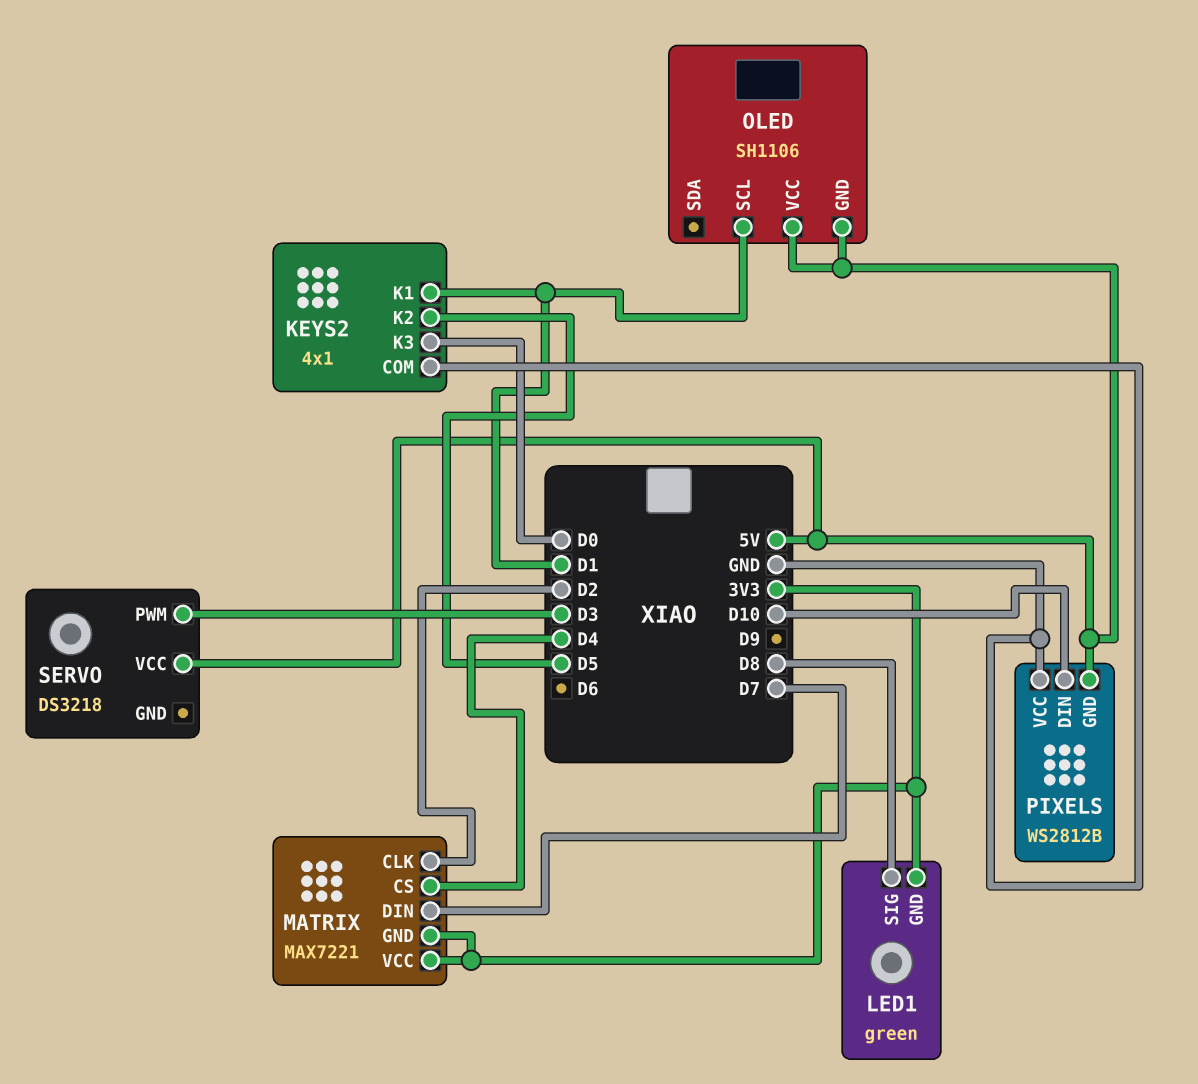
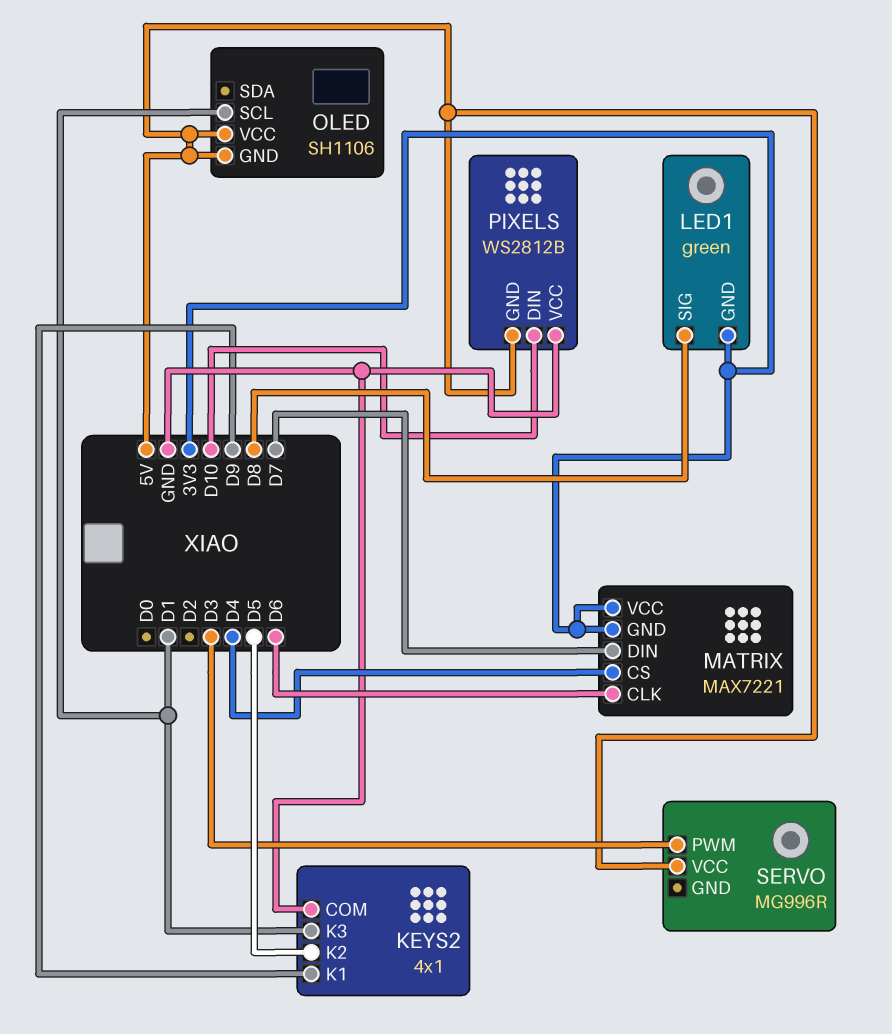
KEYS2 pin K1: D1 -> D9
KEYS2 pin K3: D0 -> D1
MATRIX pin CLK: D2 -> D6
SERVO: DS3218 -> MG996R

